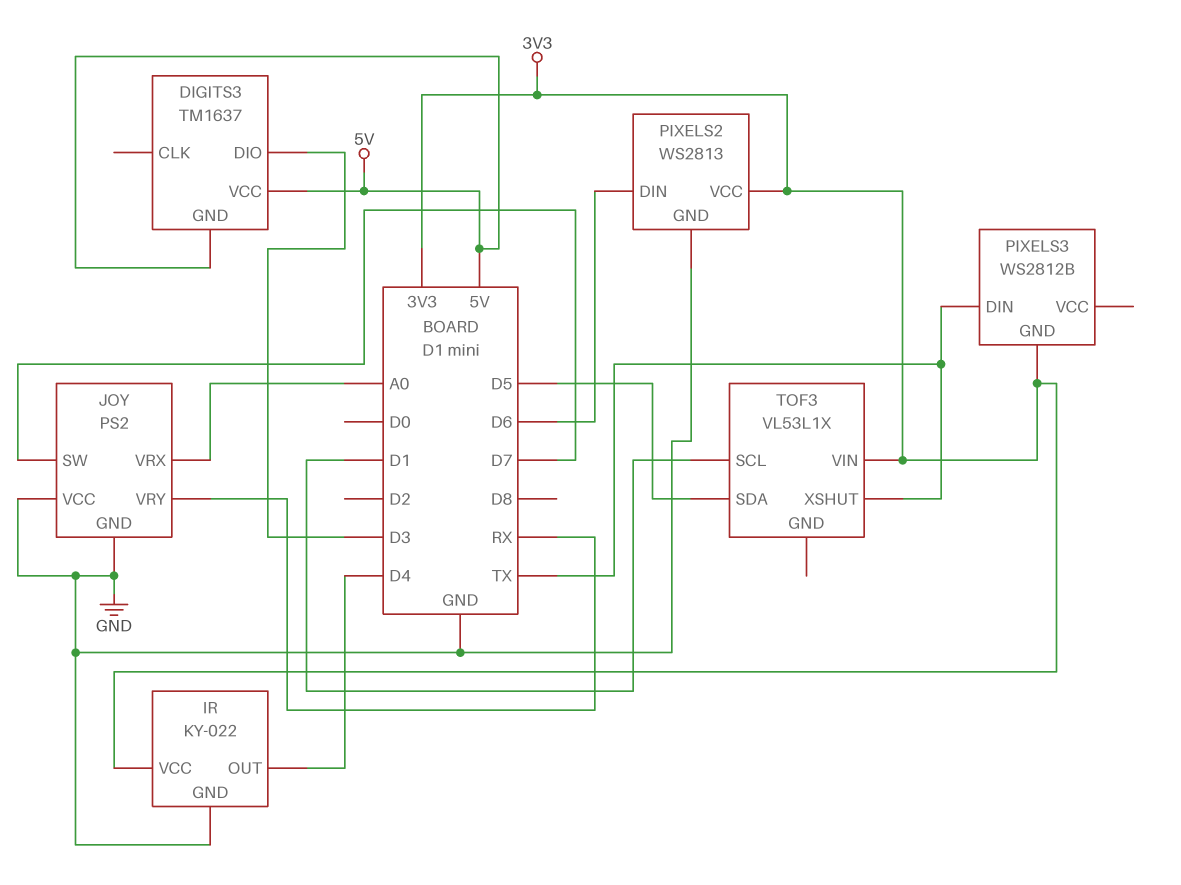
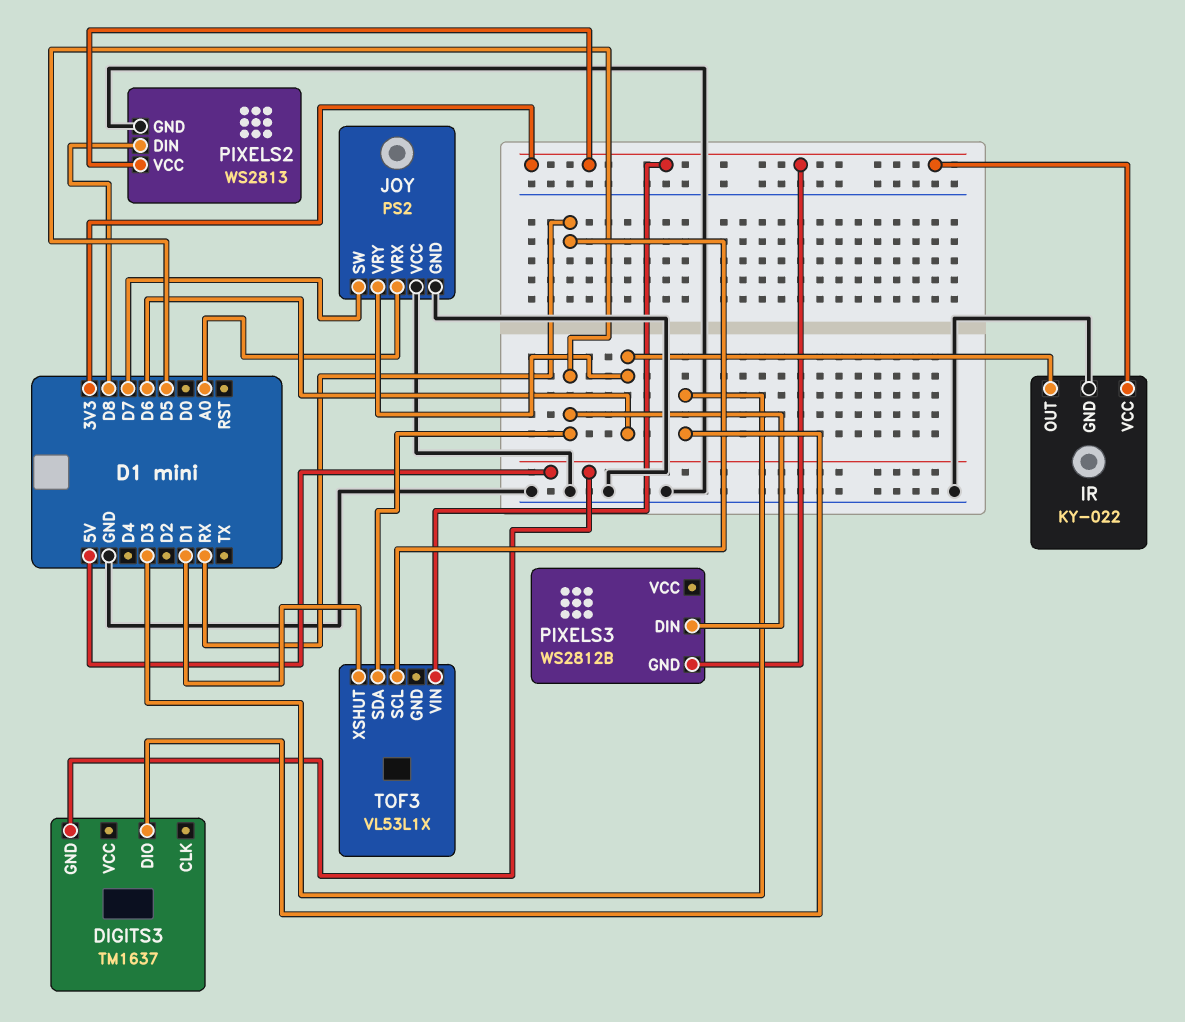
DIGITS3 pin VCC: 5V -> none
IR pin OUT: D4 -> D6
JOY pin VRY: RX -> D6
PIXELS2 pin DIN: D6 -> D8
PIXELS3 pin DIN: TX -> D5
TOF3 pin SCL: D1 -> RX
TOF3 pin XSHUT: TX -> D1

